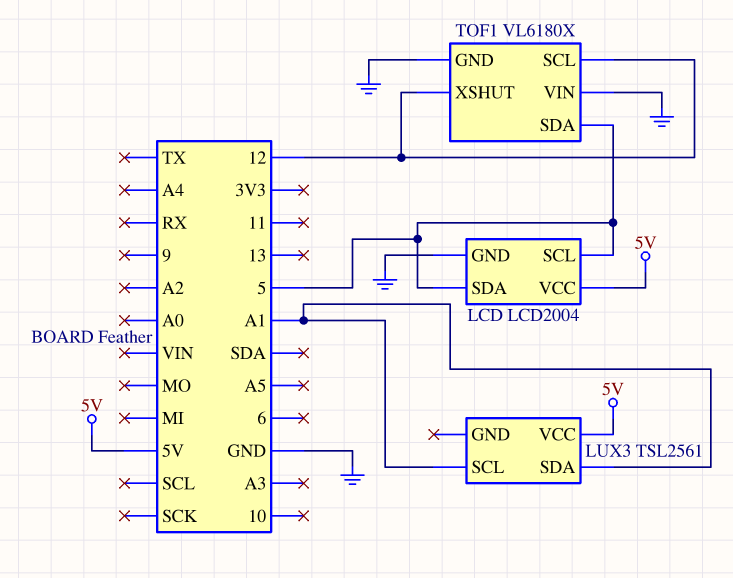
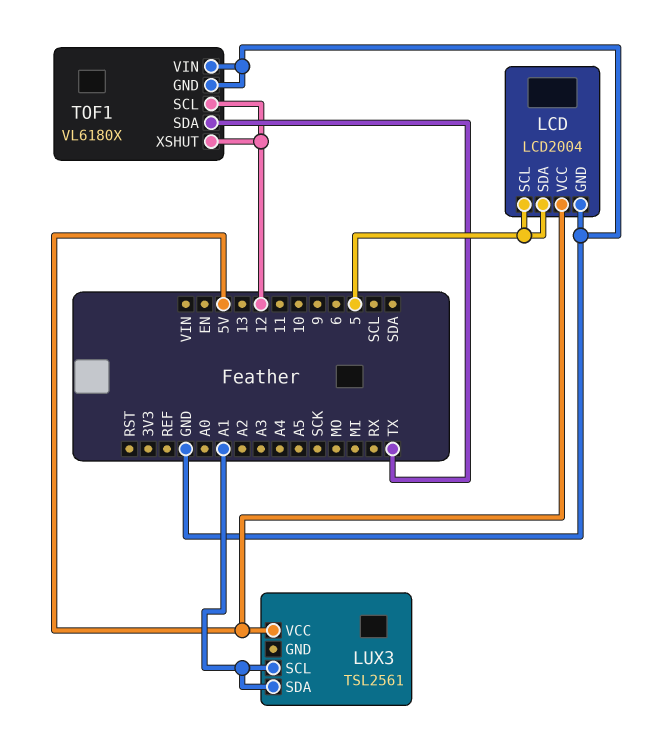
TOF1 pin SDA: 5 -> TX

